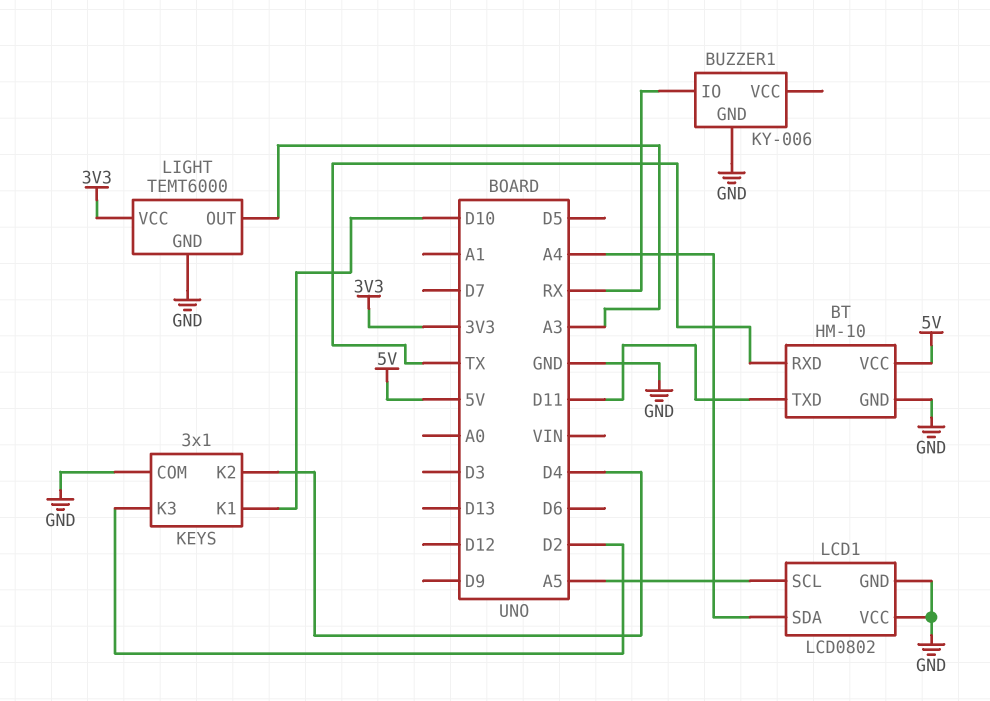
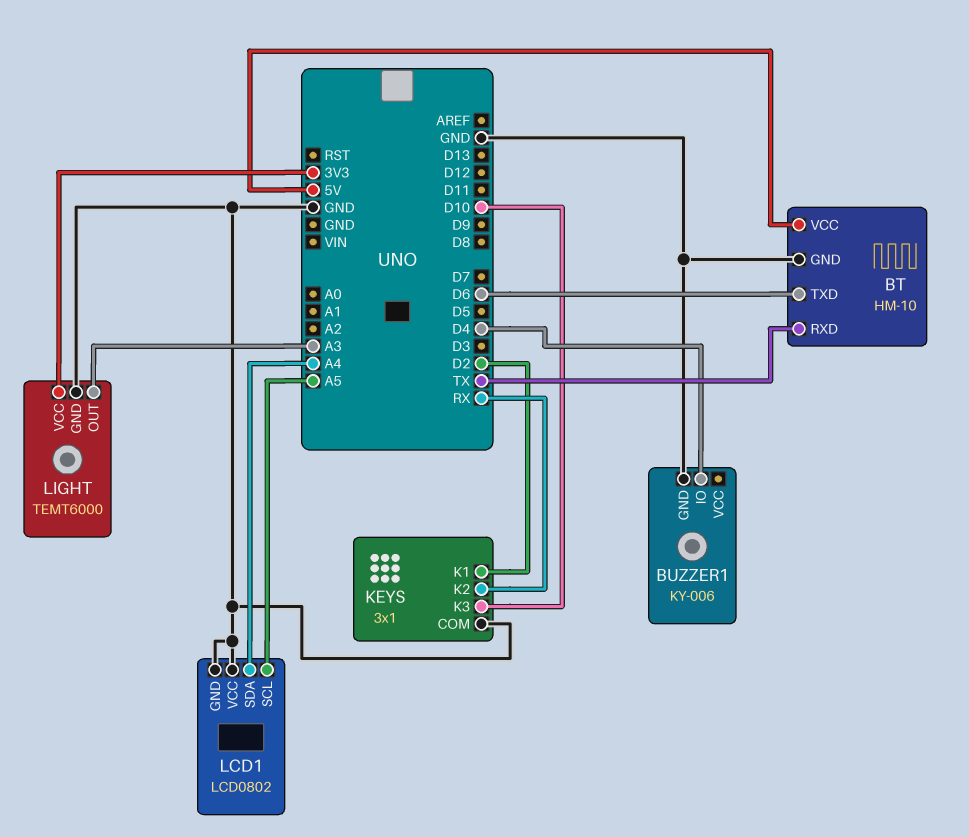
BT pin TXD: D11 -> D6
BUZZER1 pin IO: RX -> D4
KEYS pin K1: D10 -> D2
KEYS pin K2: D4 -> RX
KEYS pin K3: D2 -> D10

